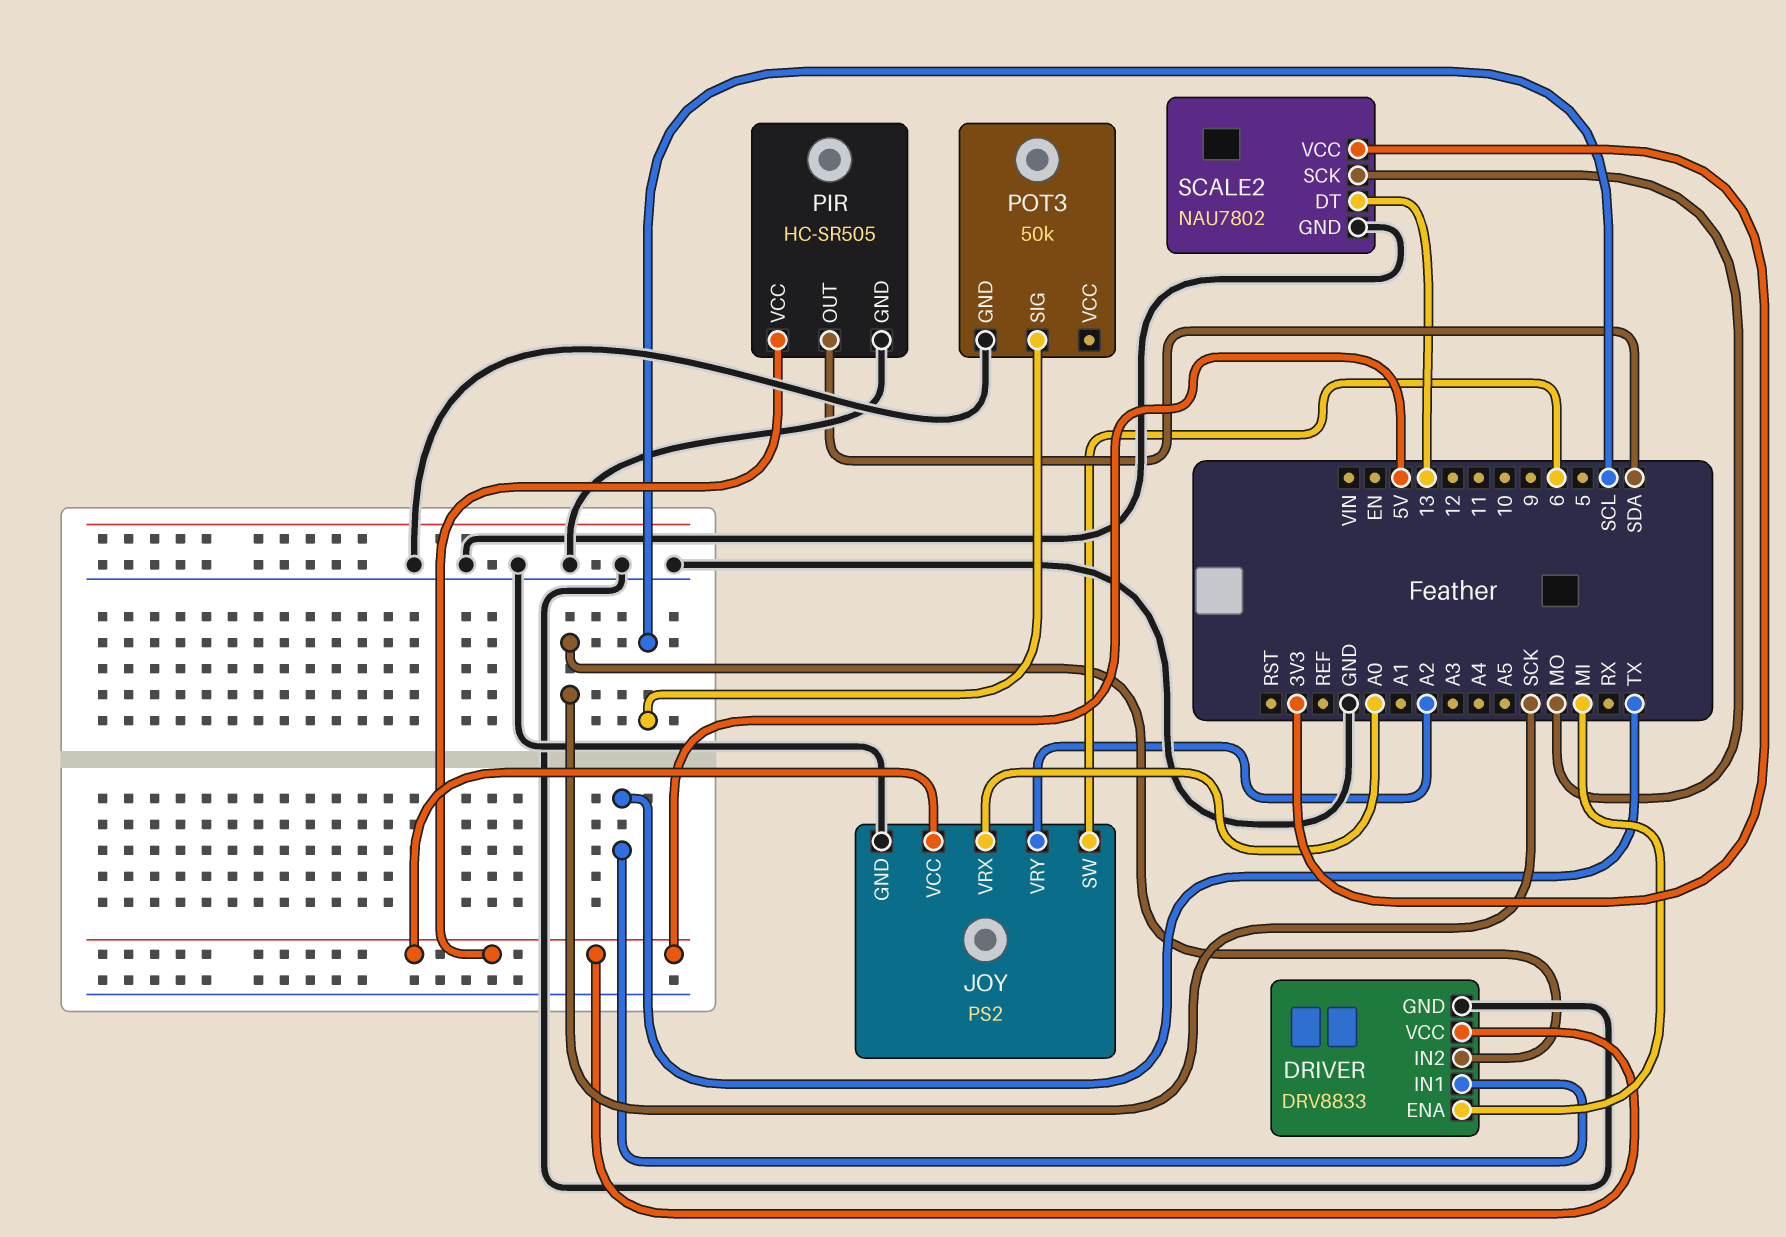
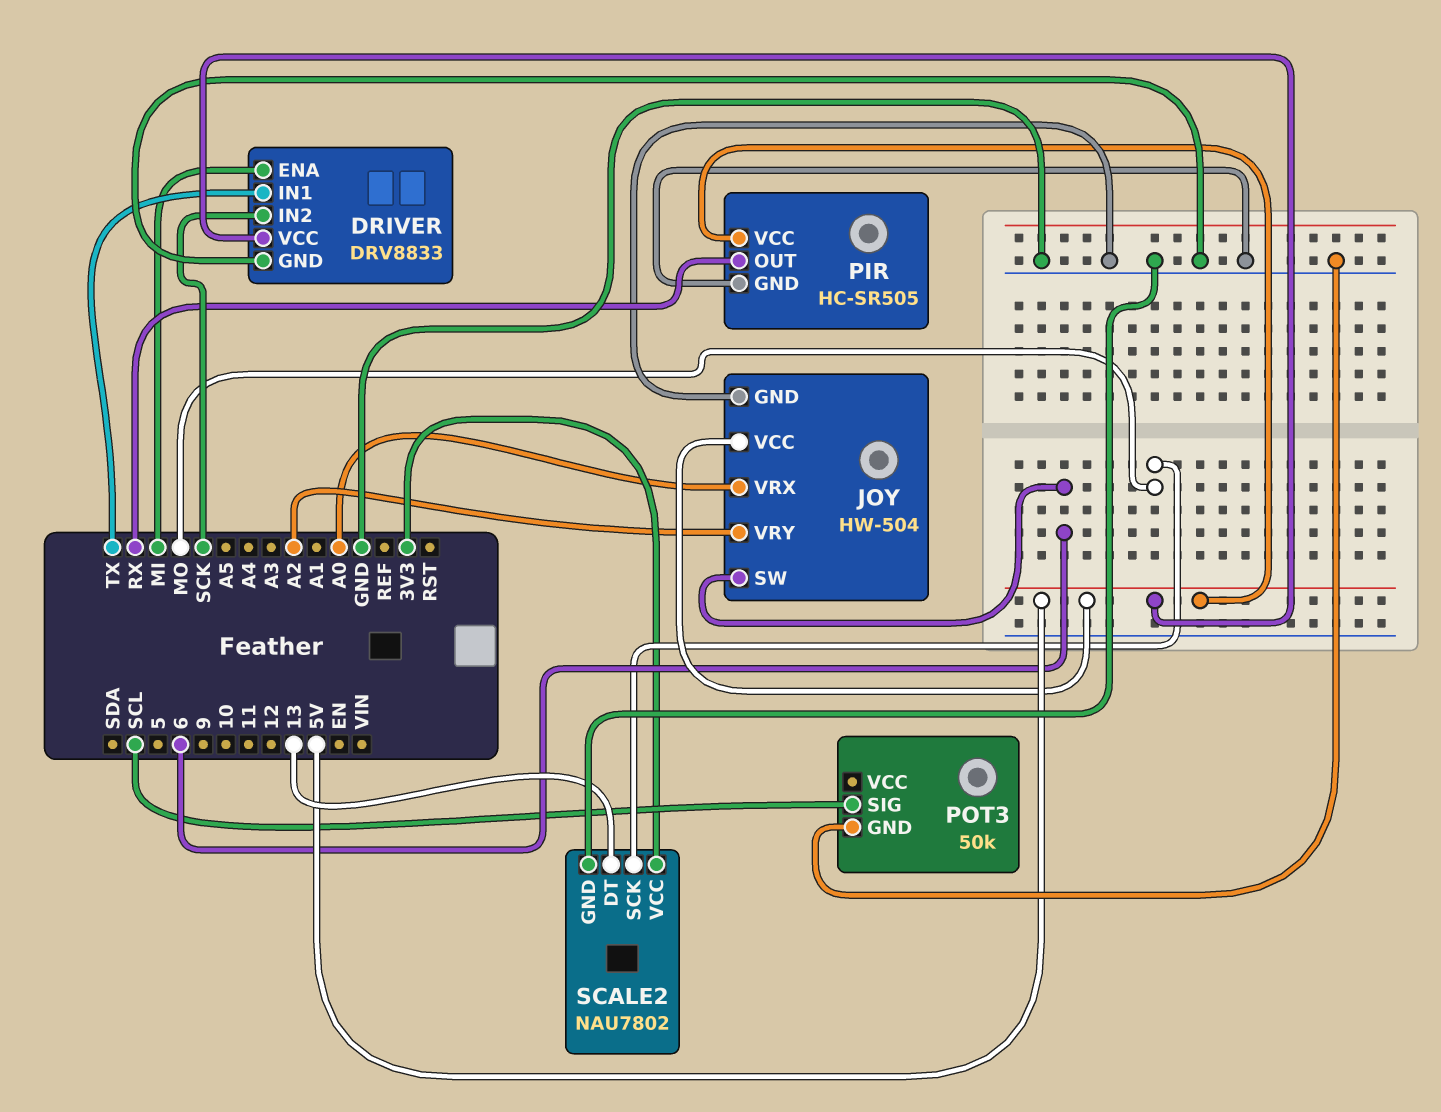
JOY: PS2 -> HW-504
PIR pin OUT: SDA -> RX

